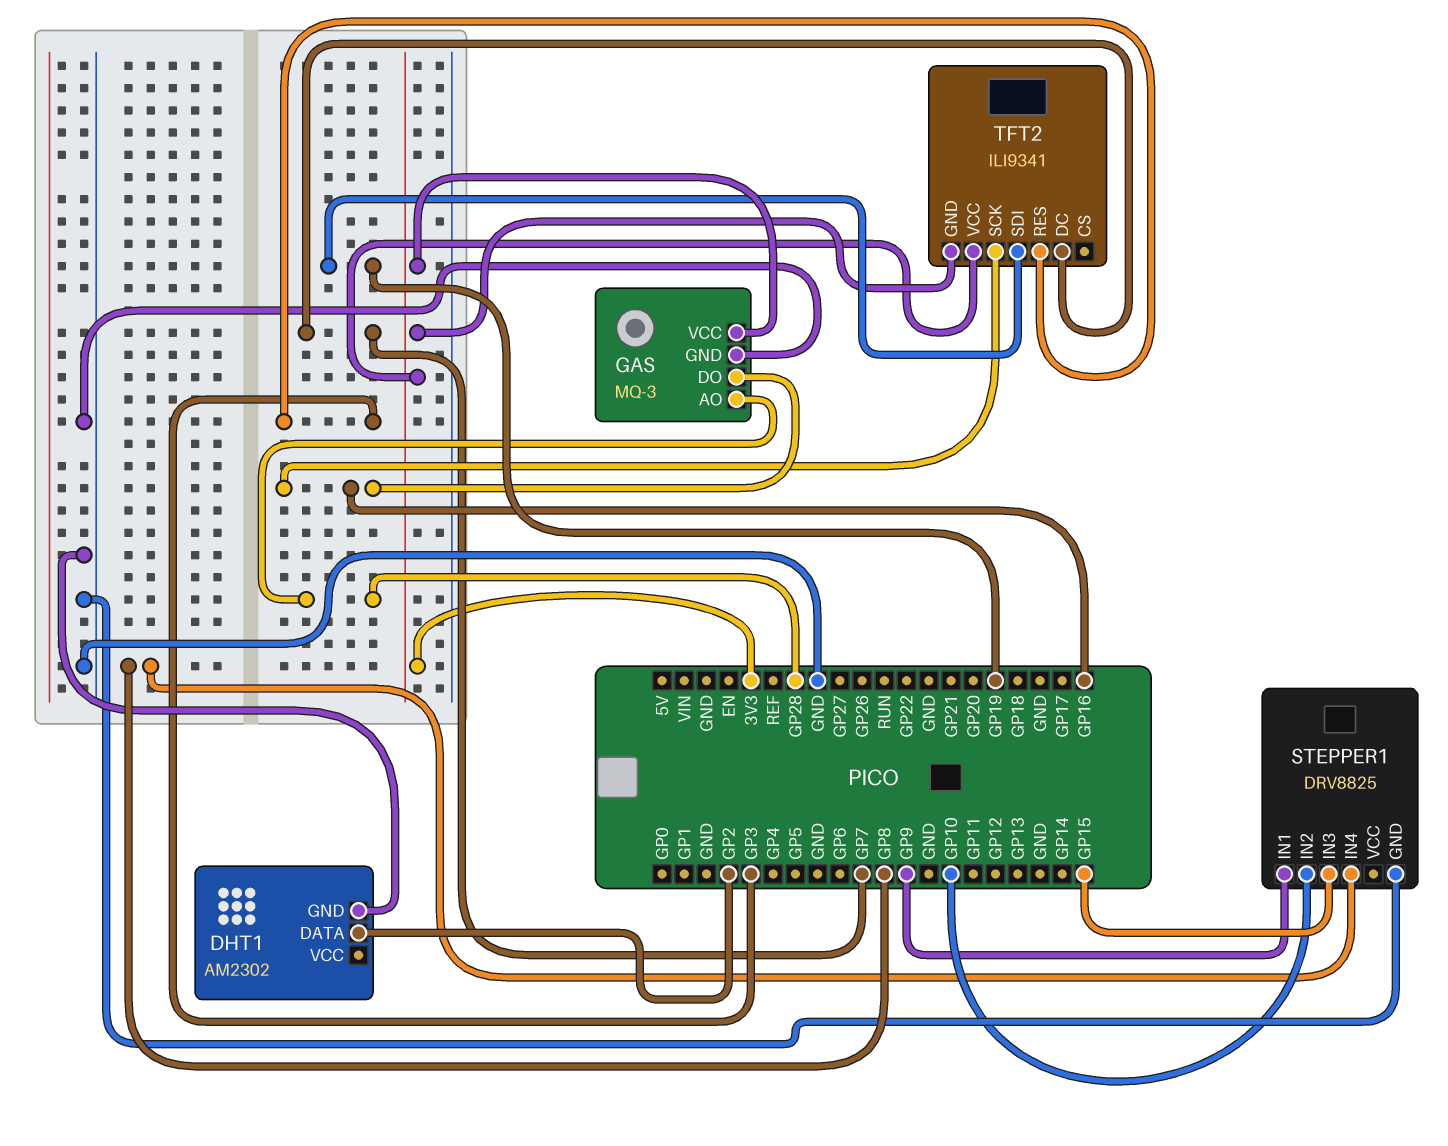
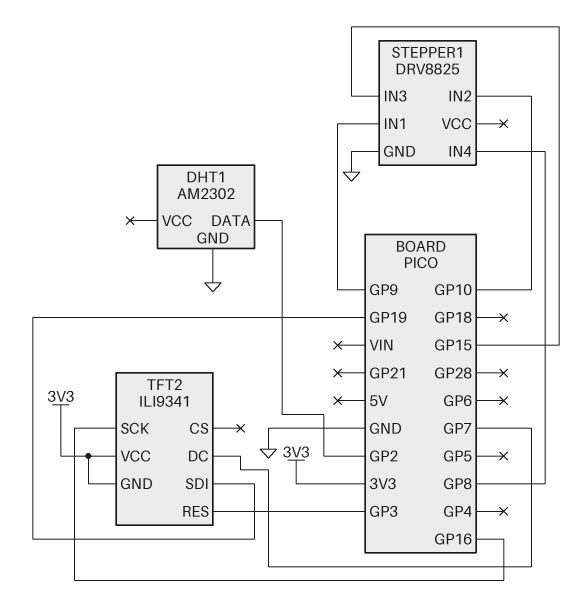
GAS: MQ-3 -> none
GAS pin AO: GP28 -> none
GAS pin DO: GP16 -> none
GAS pin GND: GND -> none
GAS pin VCC: 3V3 -> none

